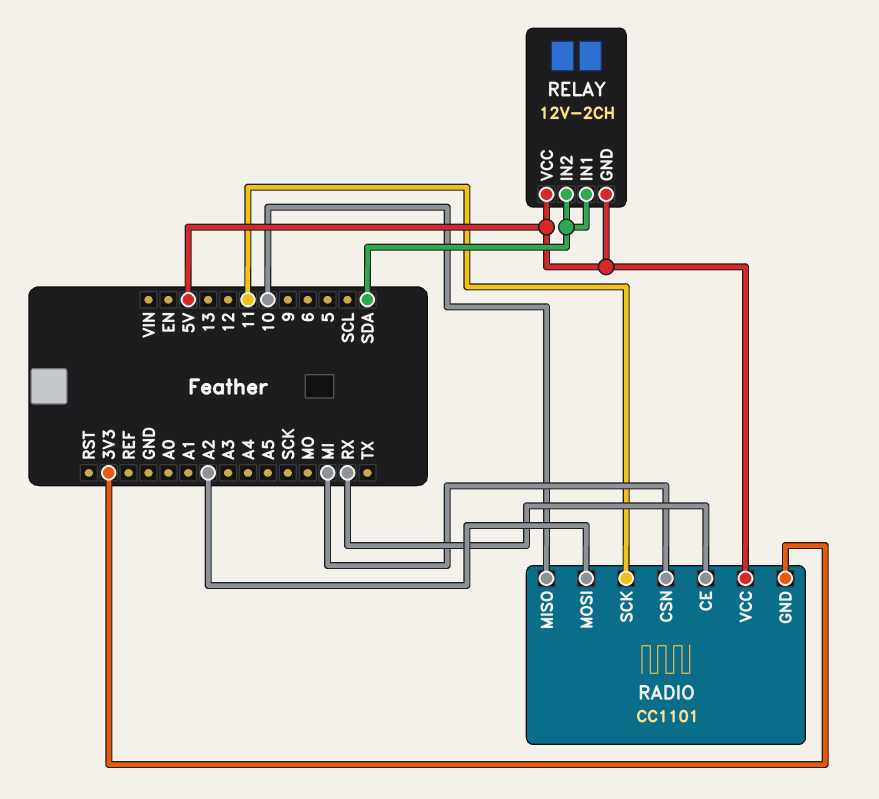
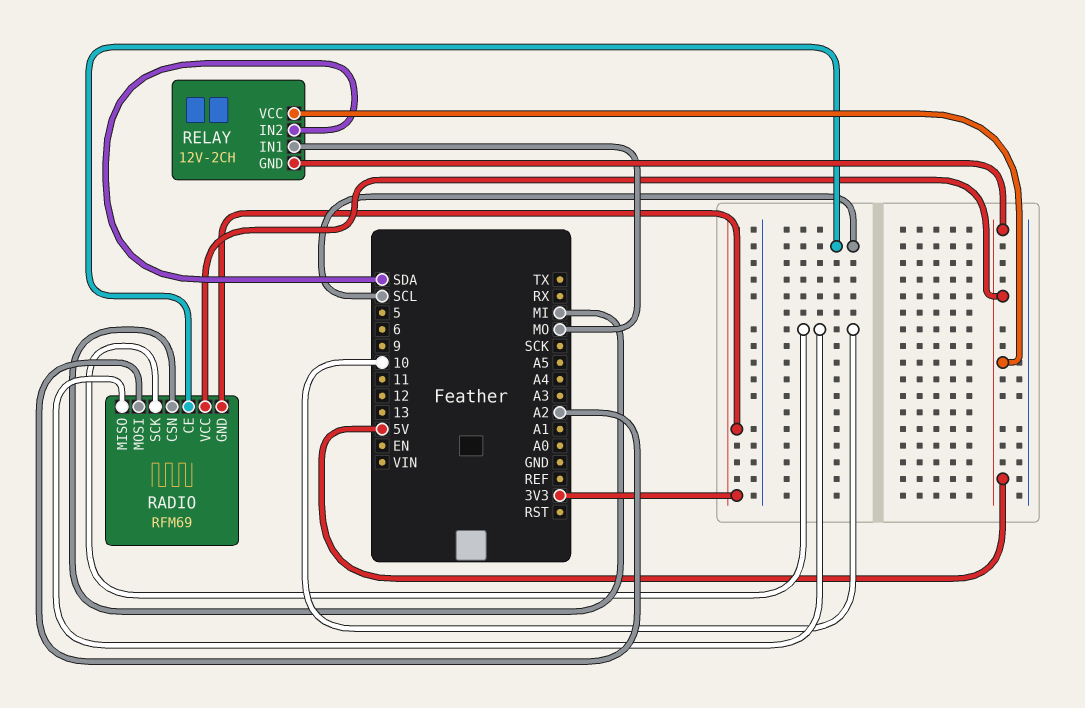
RADIO: CC1101 -> RFM69
RADIO pin CE: RX -> SCL
RADIO pin SCK: 11 -> 10
RELAY pin IN1: SDA -> MO

